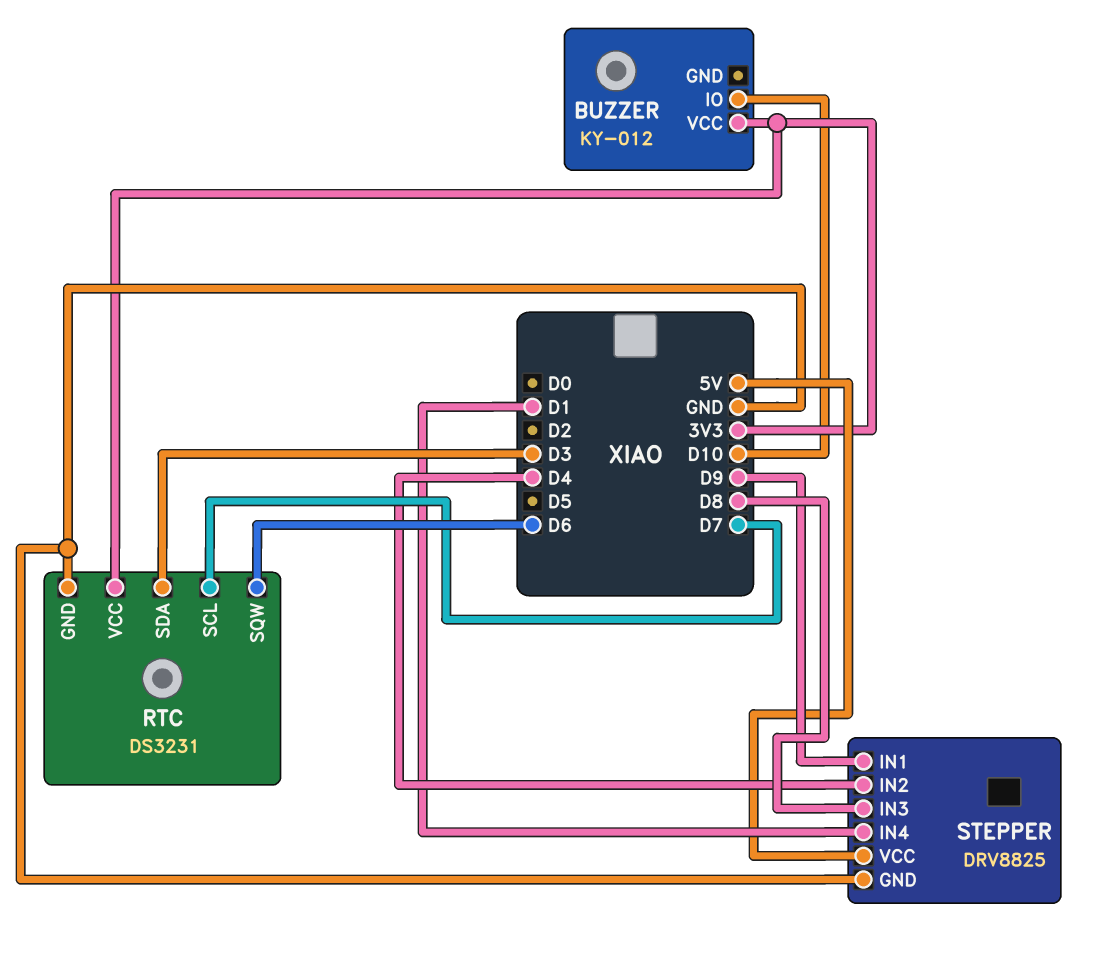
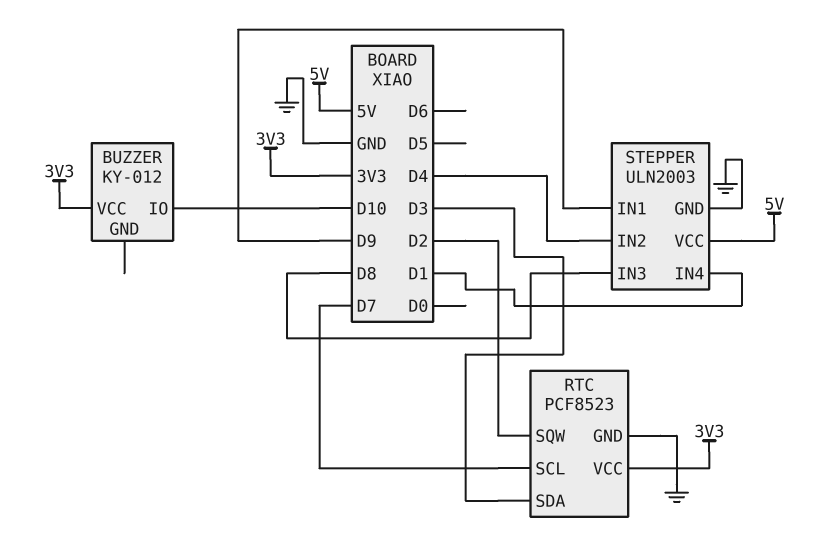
RTC: DS3231 -> PCF8523
RTC pin SQW: D6 -> D2
STEPPER: DRV8825 -> ULN2003

